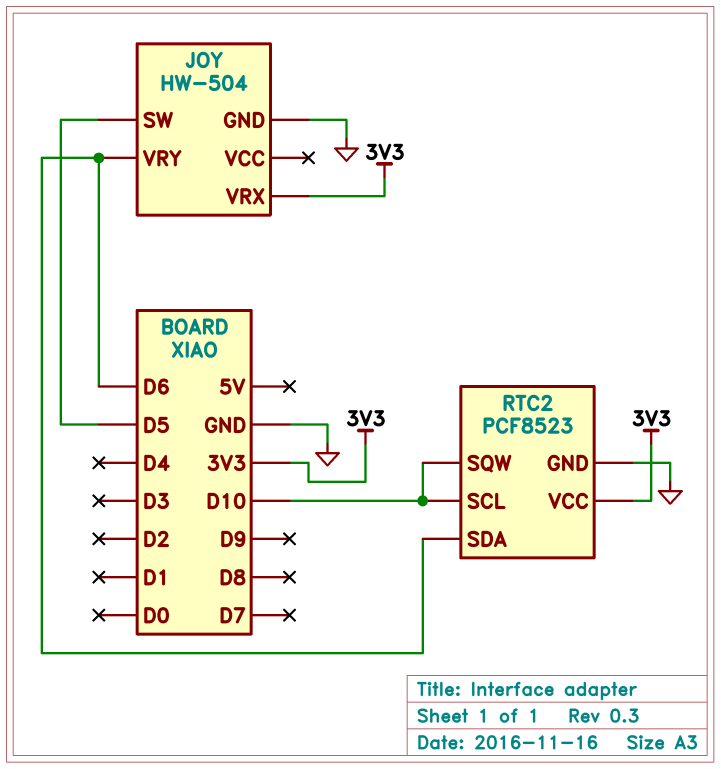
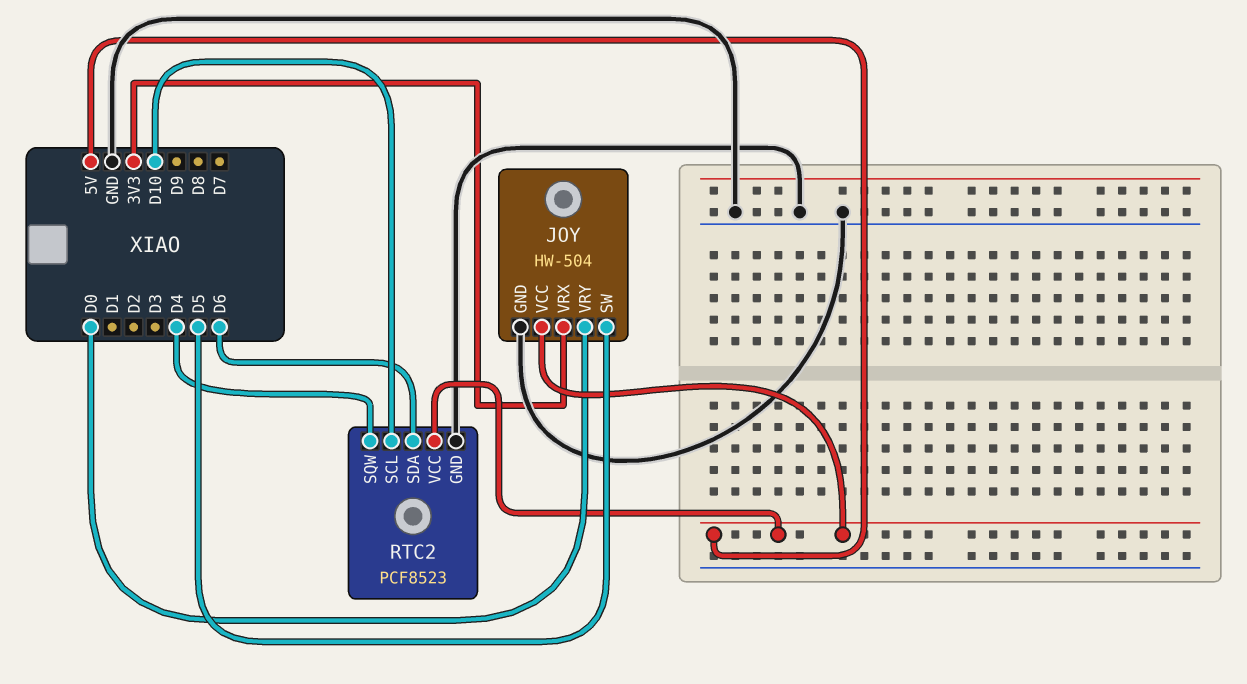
JOY pin VCC: none -> 5V
JOY pin VRY: D6 -> D0
RTC2 pin SQW: D10 -> D4
RTC2 pin VCC: 3V3 -> 5V

